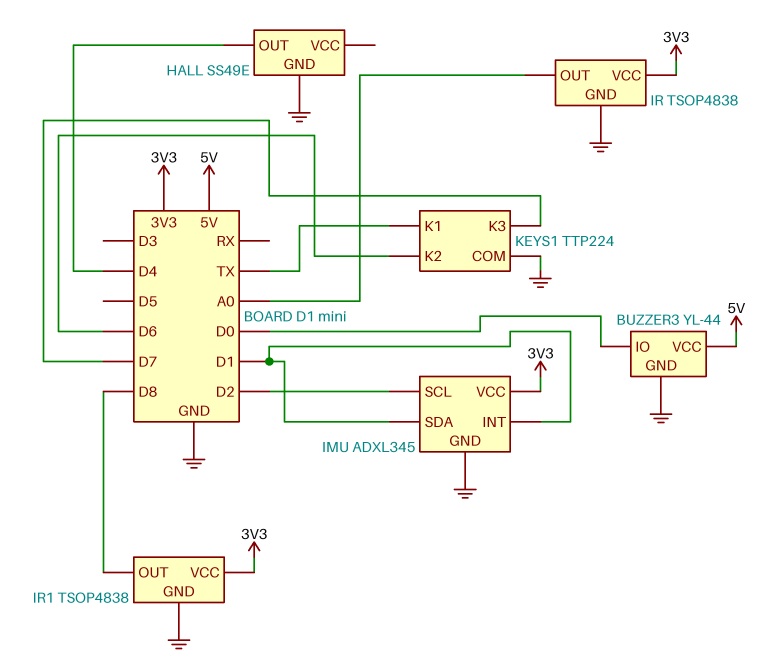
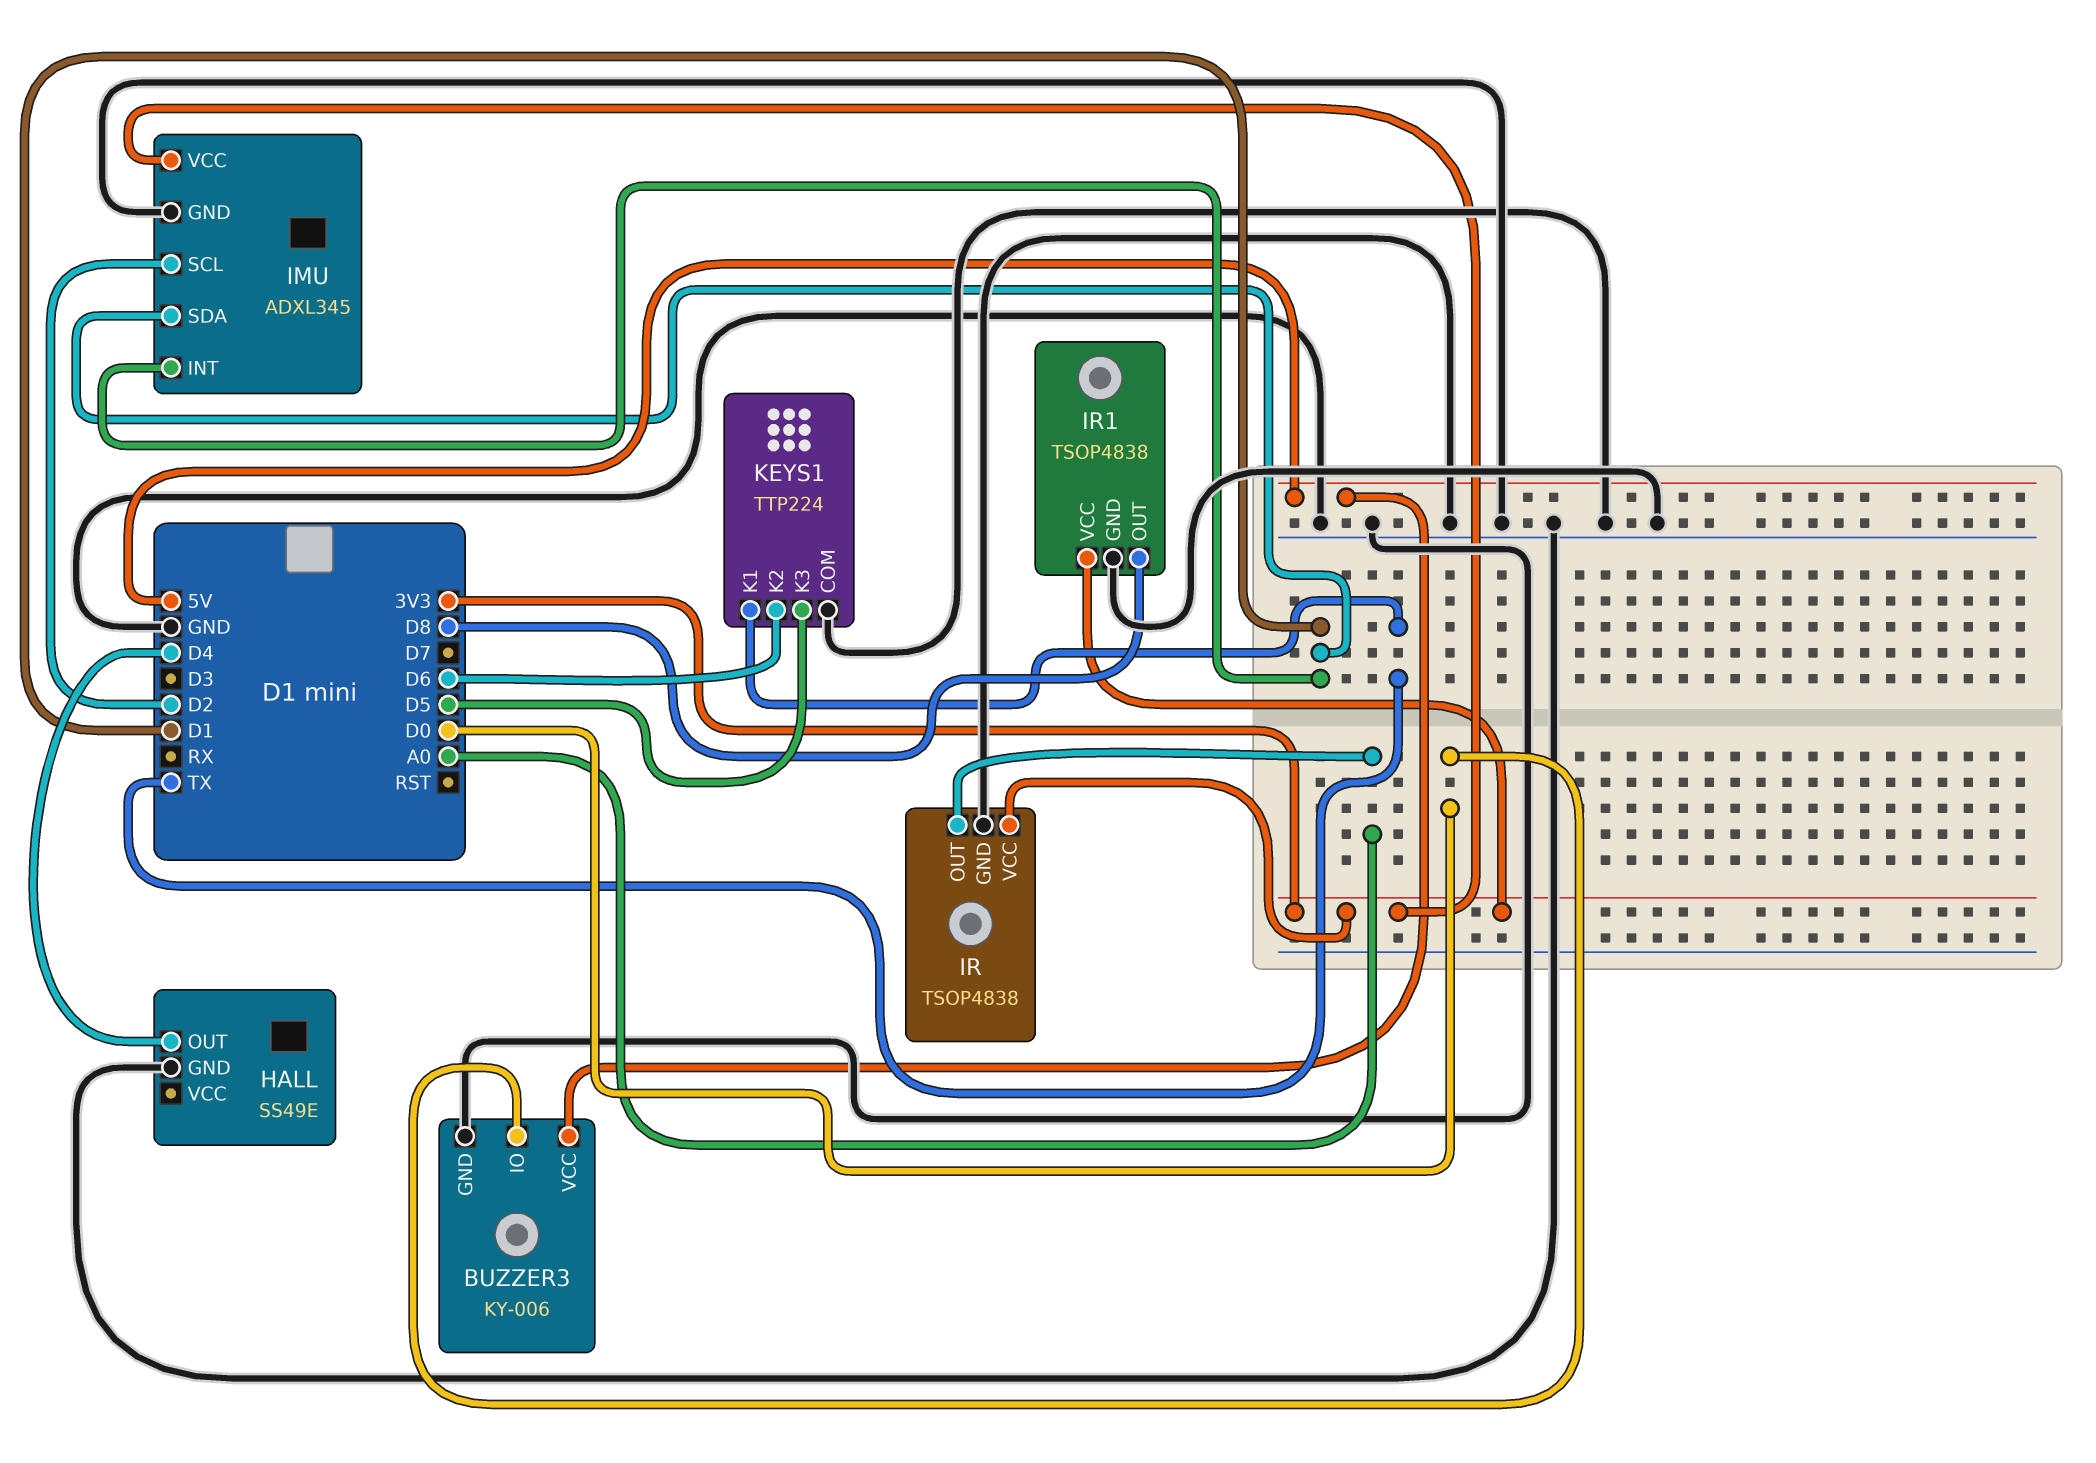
BUZZER3: YL-44 -> KY-006
KEYS1 pin K3: D7 -> D5

